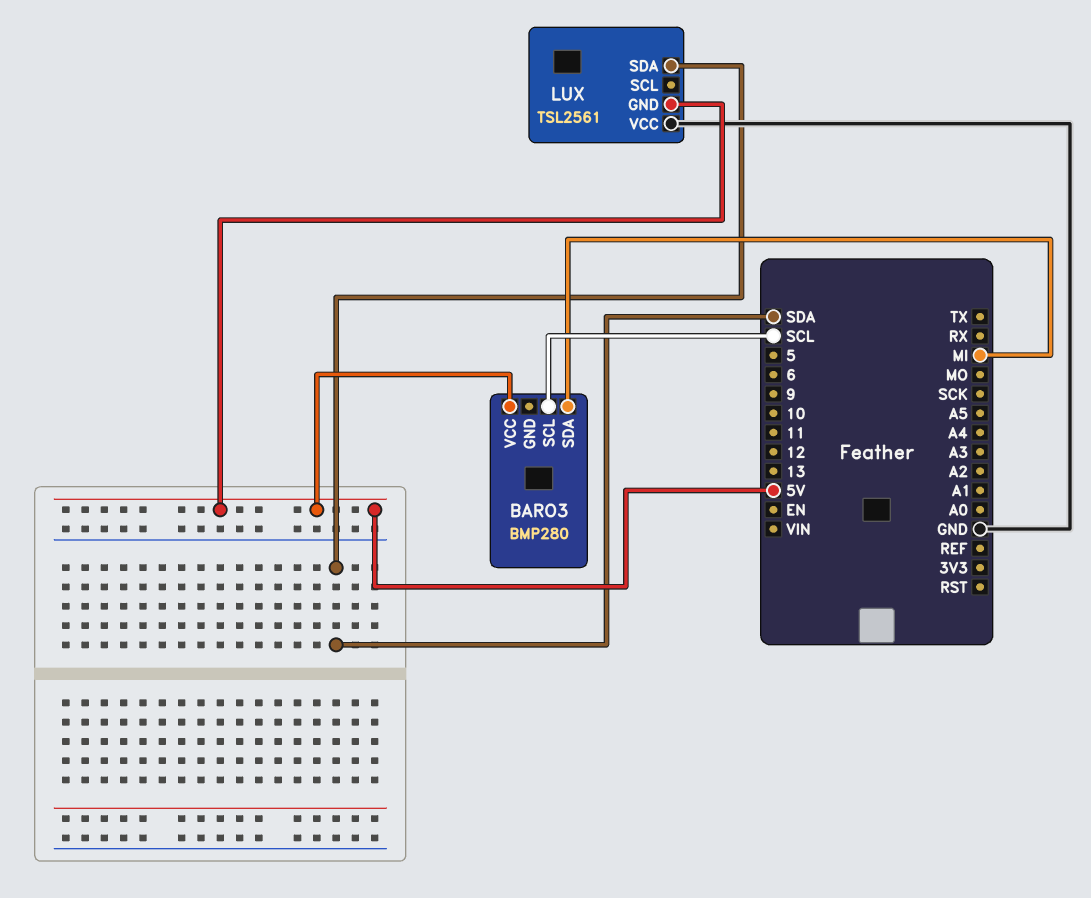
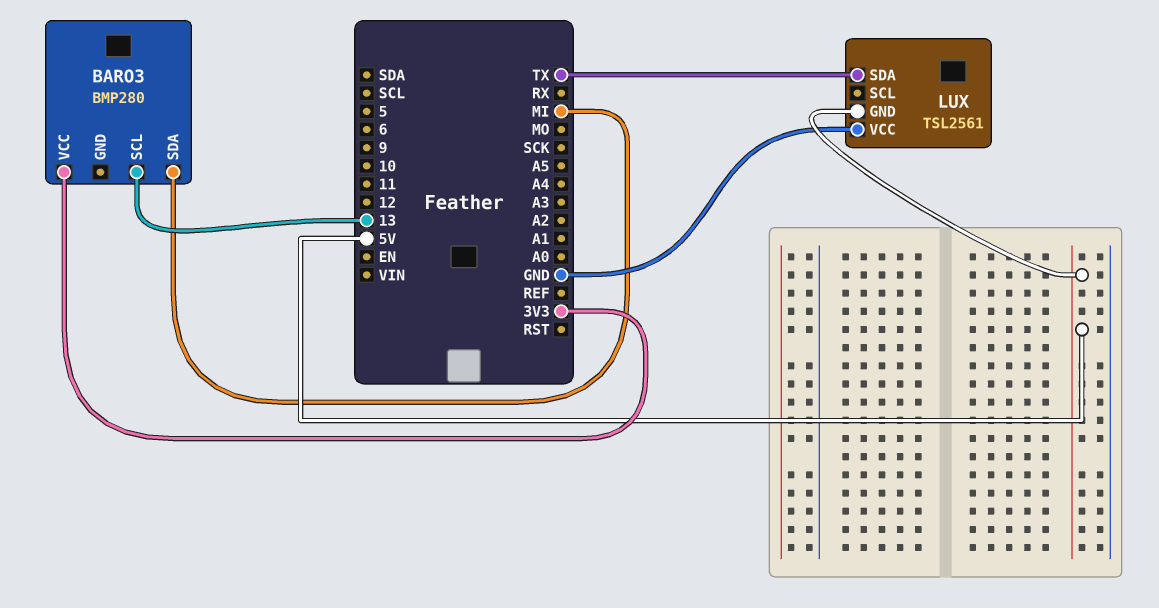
BARO3 pin SCL: SCL -> 13
BARO3 pin VCC: 5V -> 3V3
LUX pin SDA: SDA -> TX

